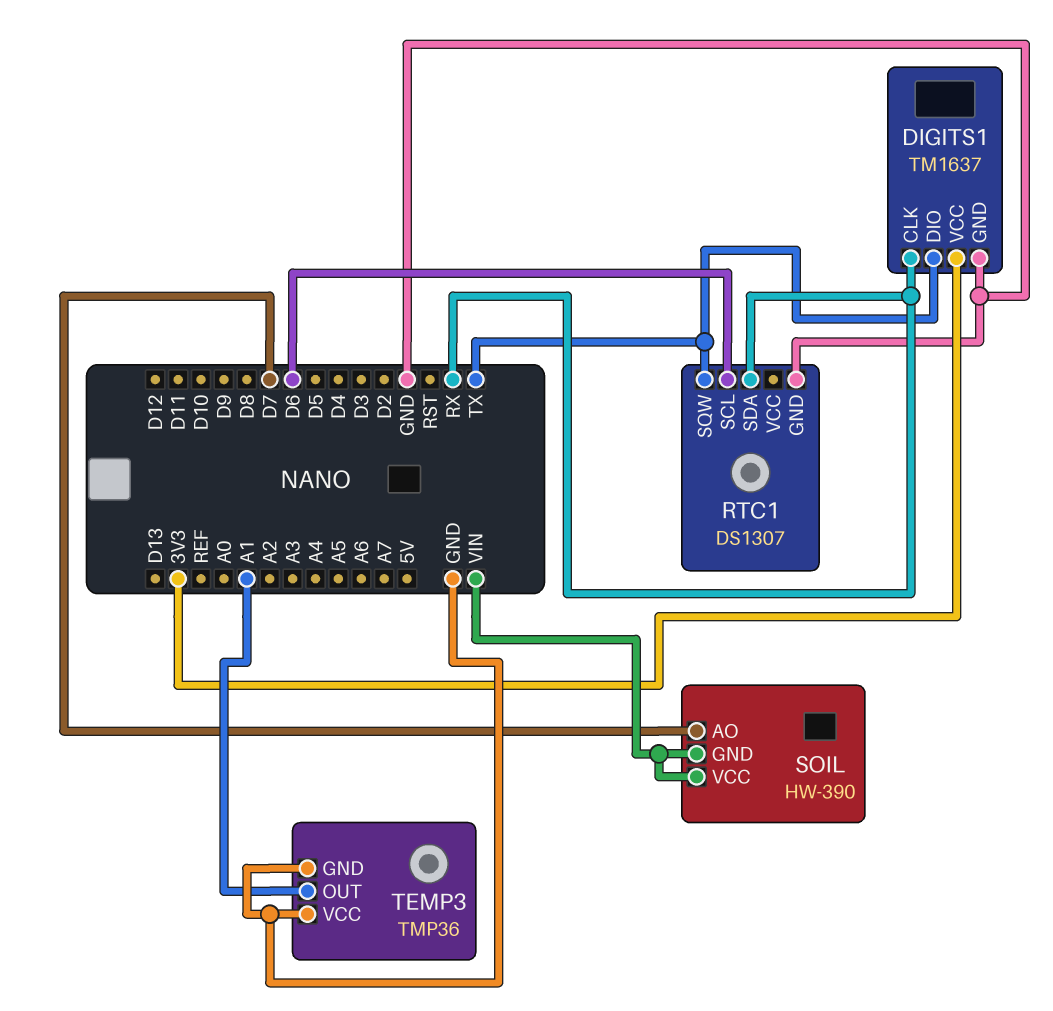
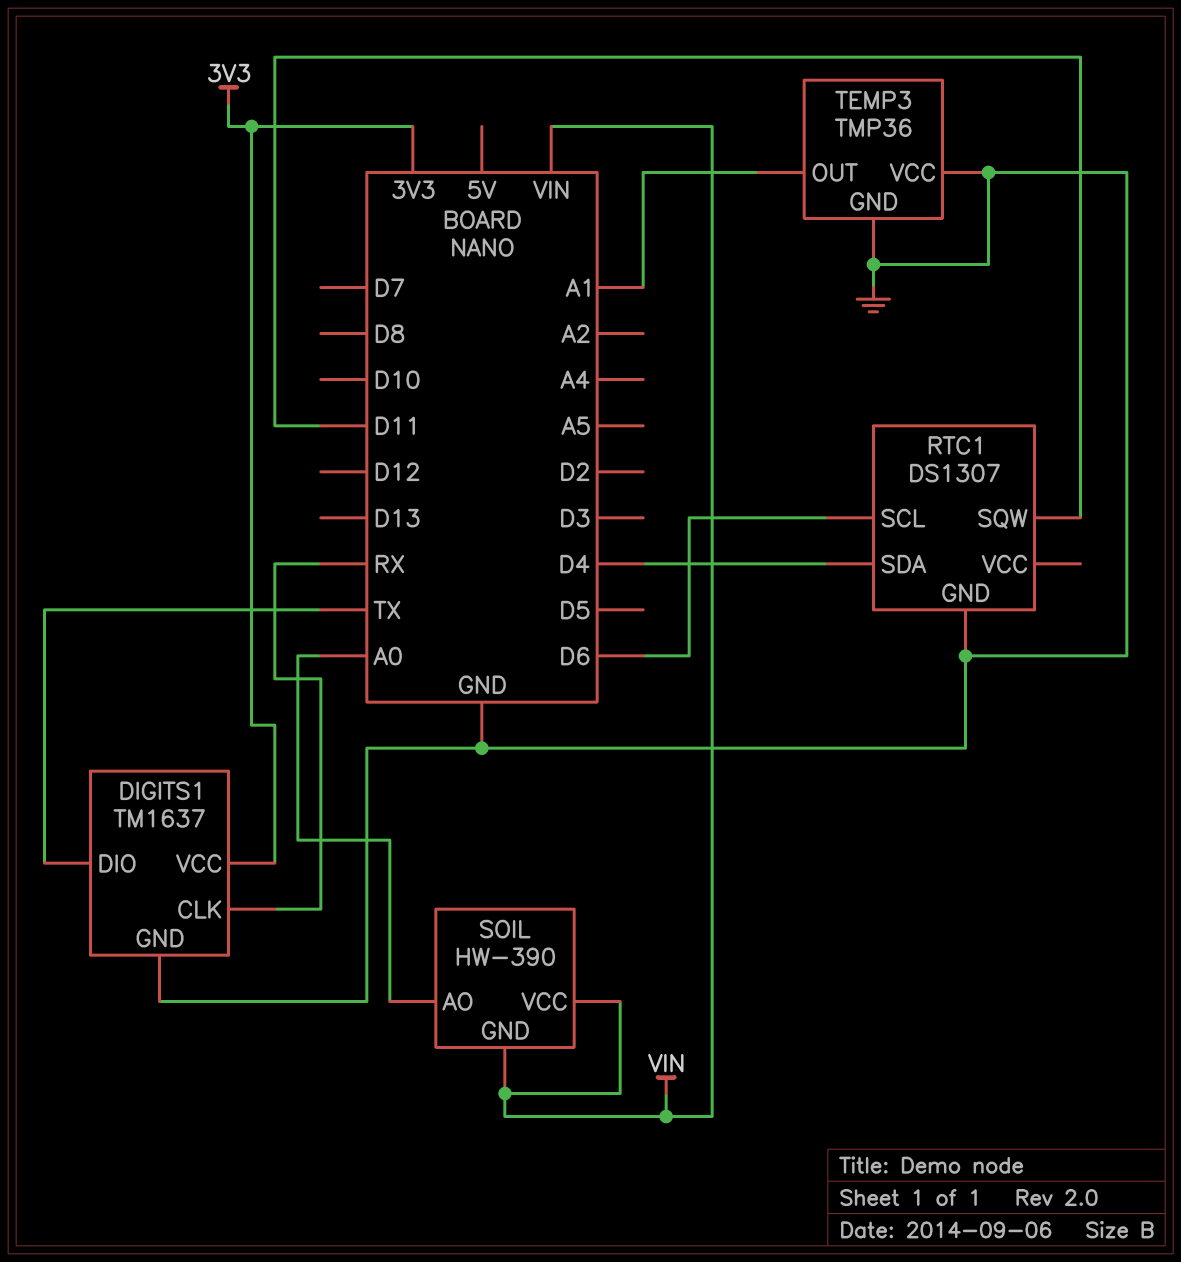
RTC1 pin SDA: RX -> D4
RTC1 pin SQW: TX -> D11
SOIL pin AO: D7 -> A0

